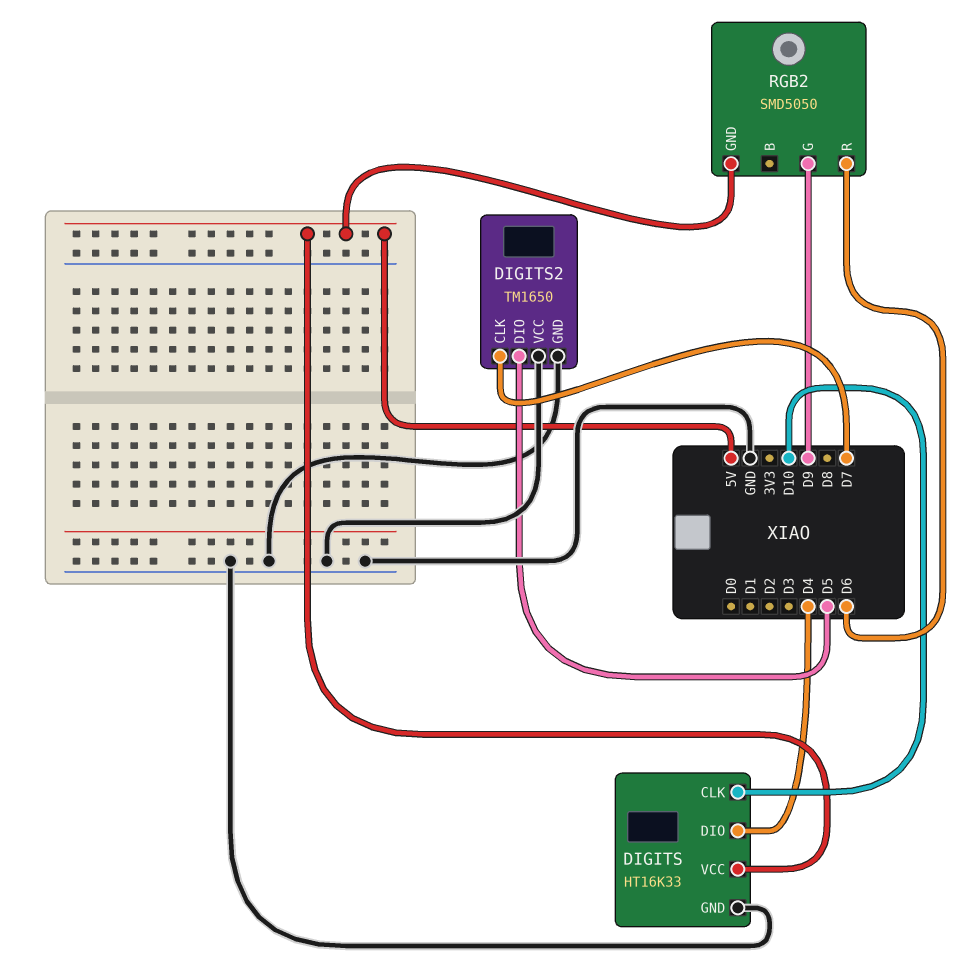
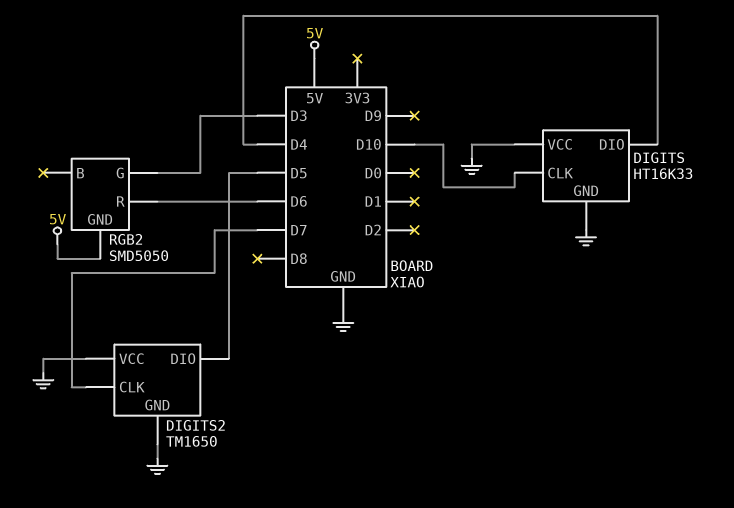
DIGITS pin VCC: 5V -> GND
RGB2 pin G: D9 -> D3

